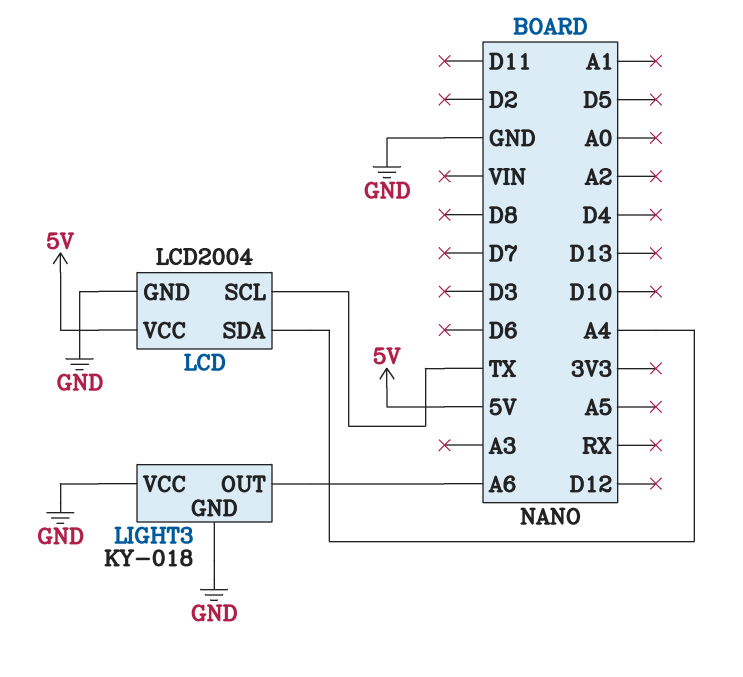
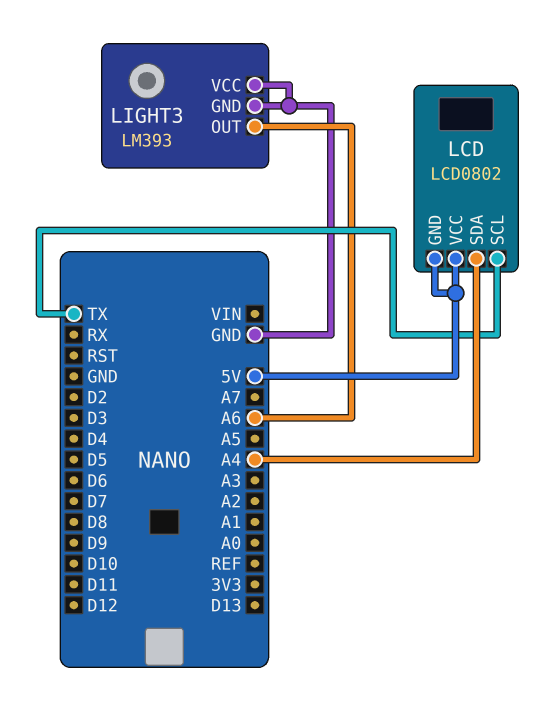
LCD: LCD2004 -> LCD0802
LCD pin GND: GND -> 5V
LIGHT3: KY-018 -> LM393

